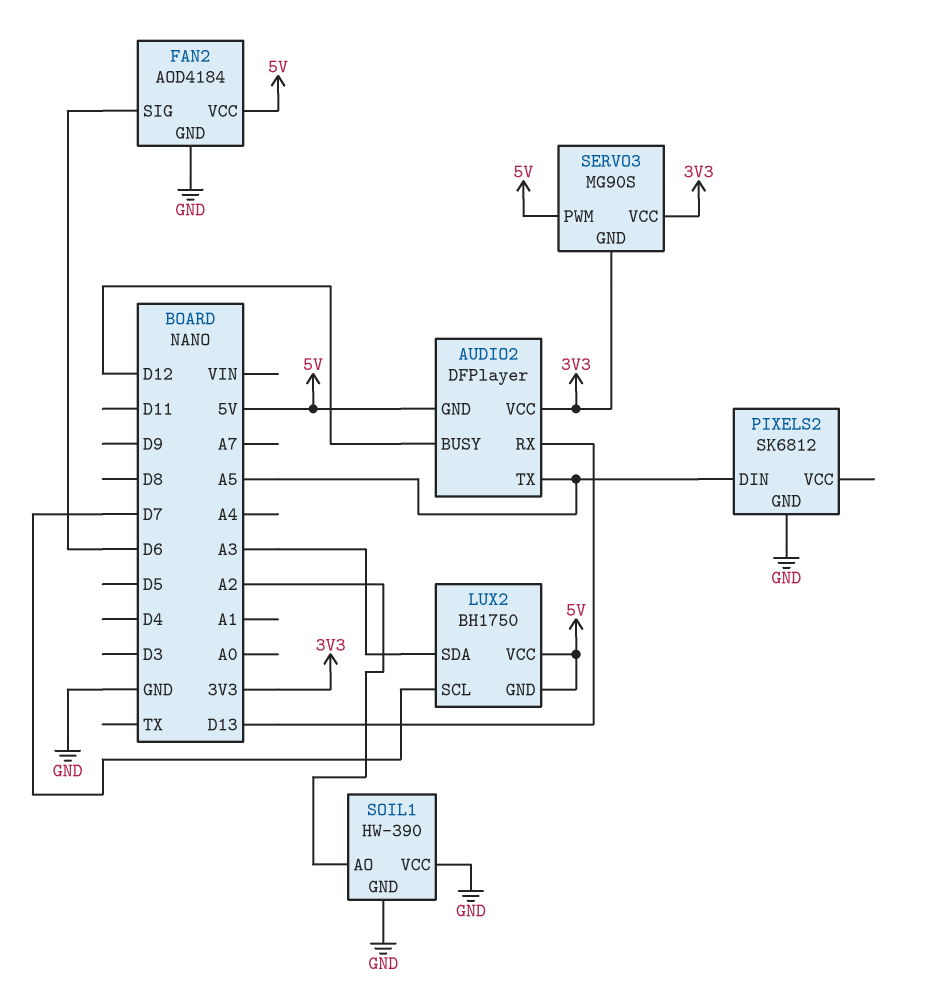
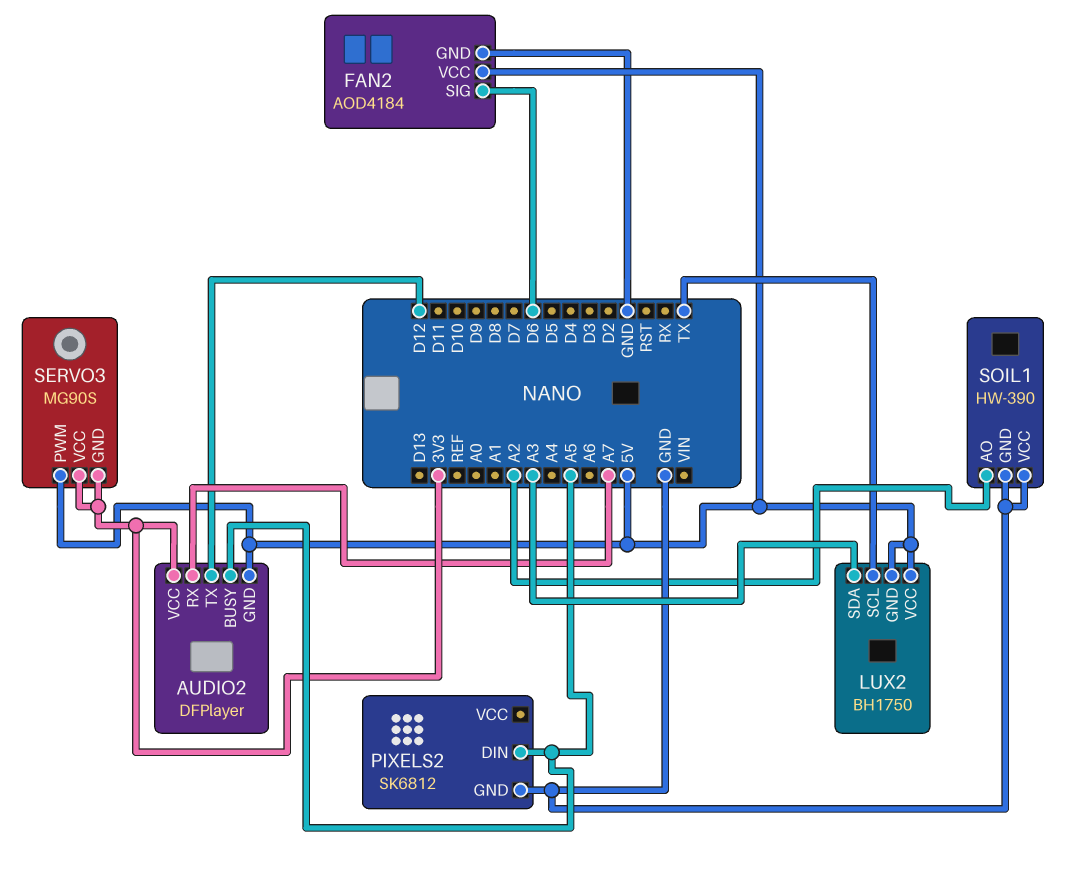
AUDIO2 pin BUSY: D12 -> A5
AUDIO2 pin RX: D13 -> A7
AUDIO2 pin TX: A5 -> D12
LUX2 pin SCL: D7 -> TX

